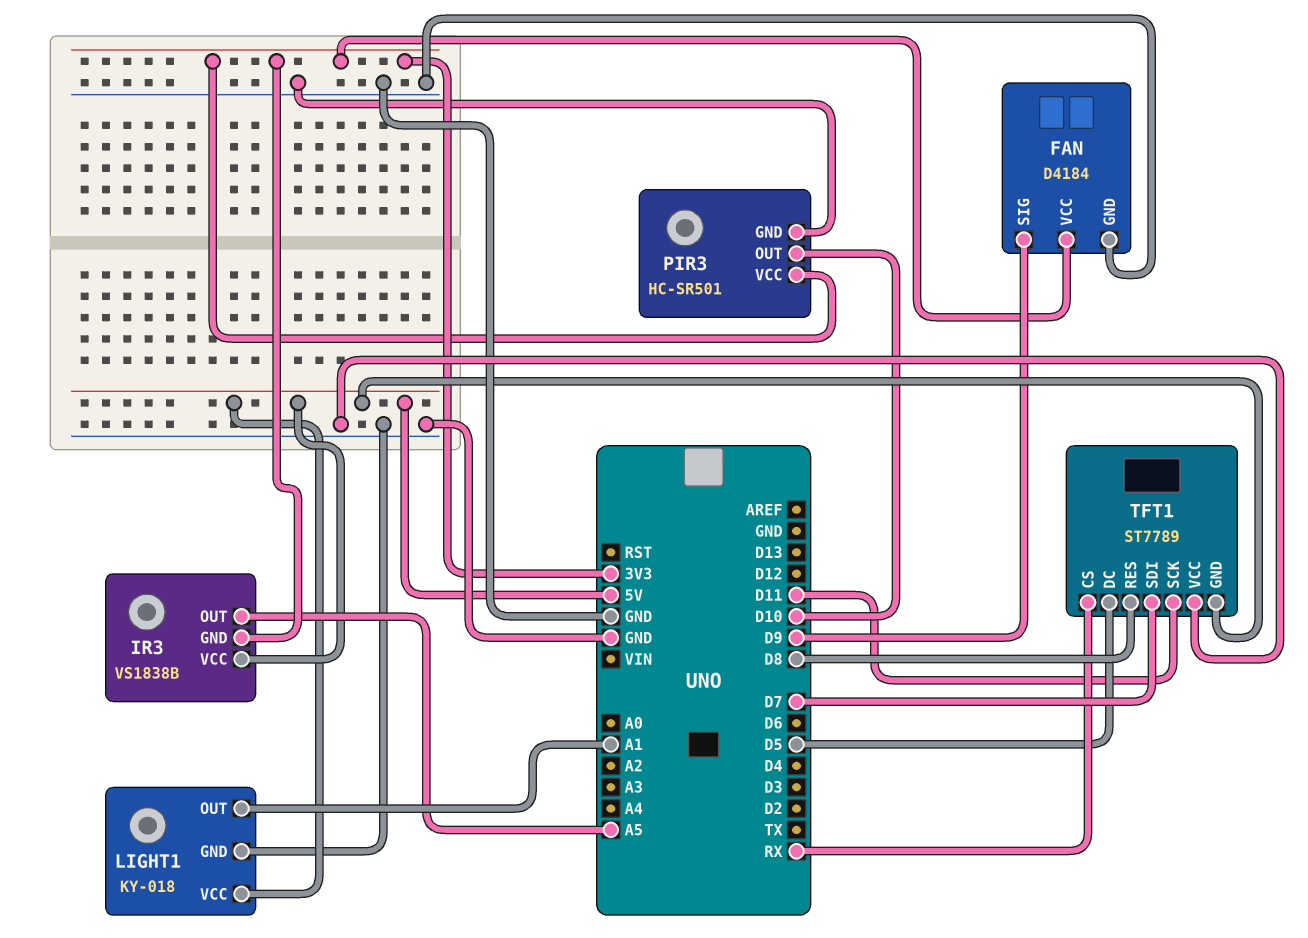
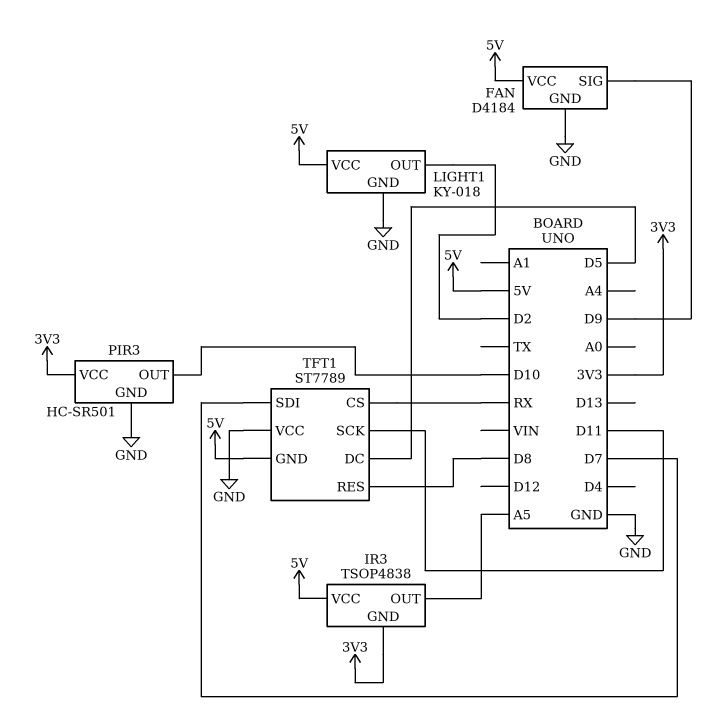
FAN pin VCC: 3V3 -> 5V
IR3: VS1838B -> TSOP4838
LIGHT1 pin OUT: A1 -> D2

